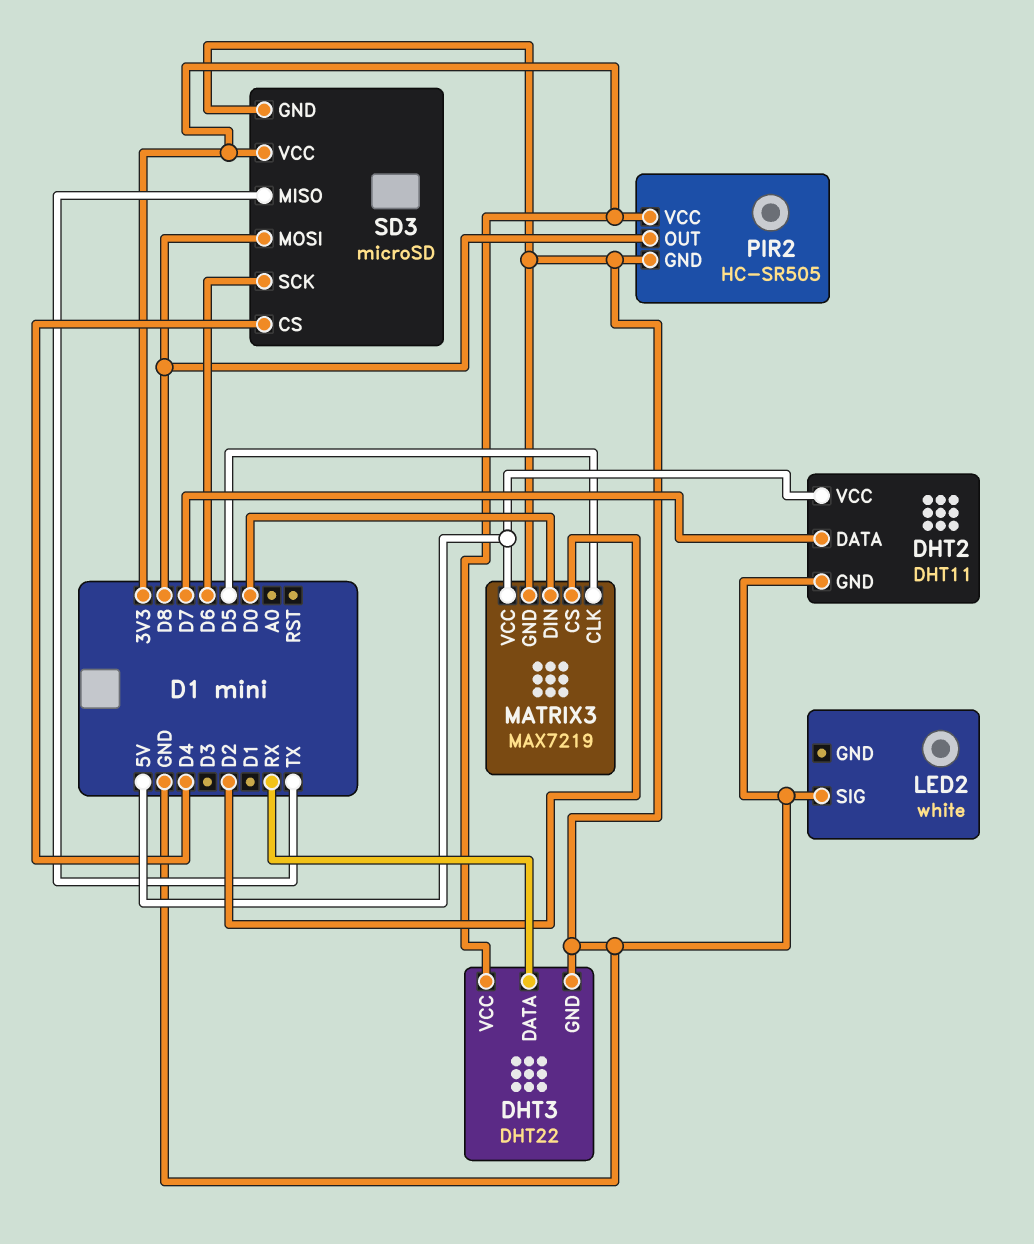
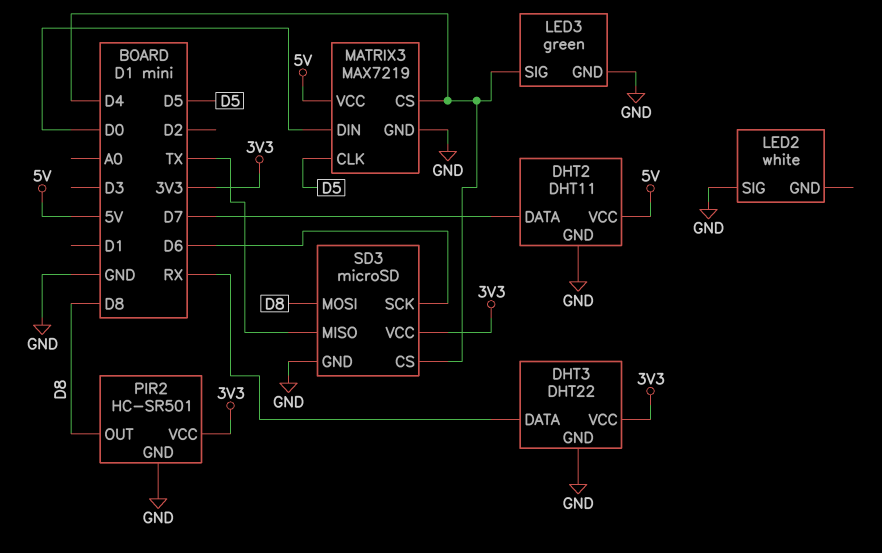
LED3: none -> green
LED3 pin GND: none -> GND
LED3 pin SIG: none -> D4
MATRIX3 pin CS: D2 -> D4
PIR2: HC-SR505 -> HC-SR501

